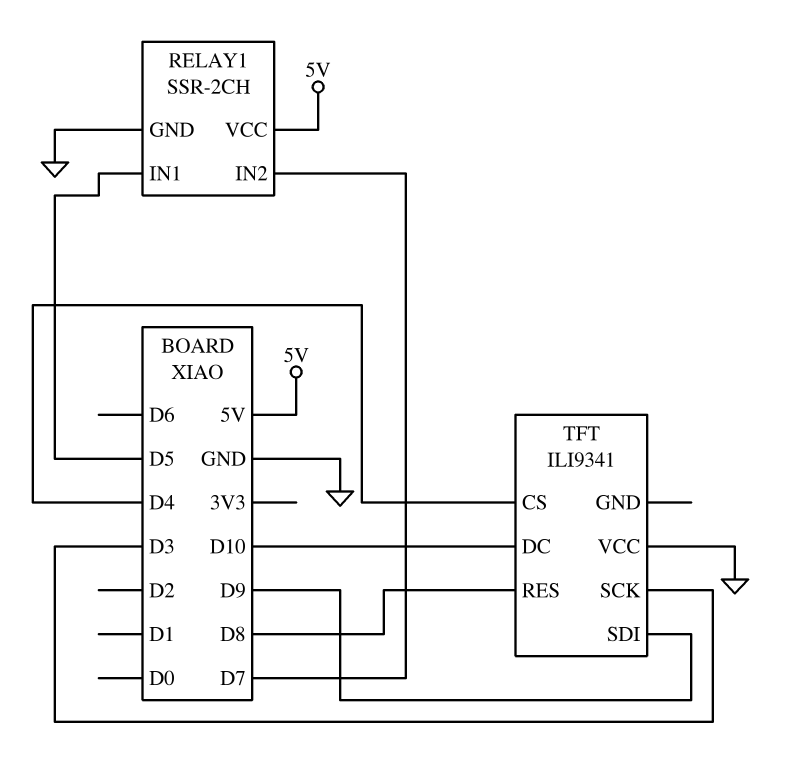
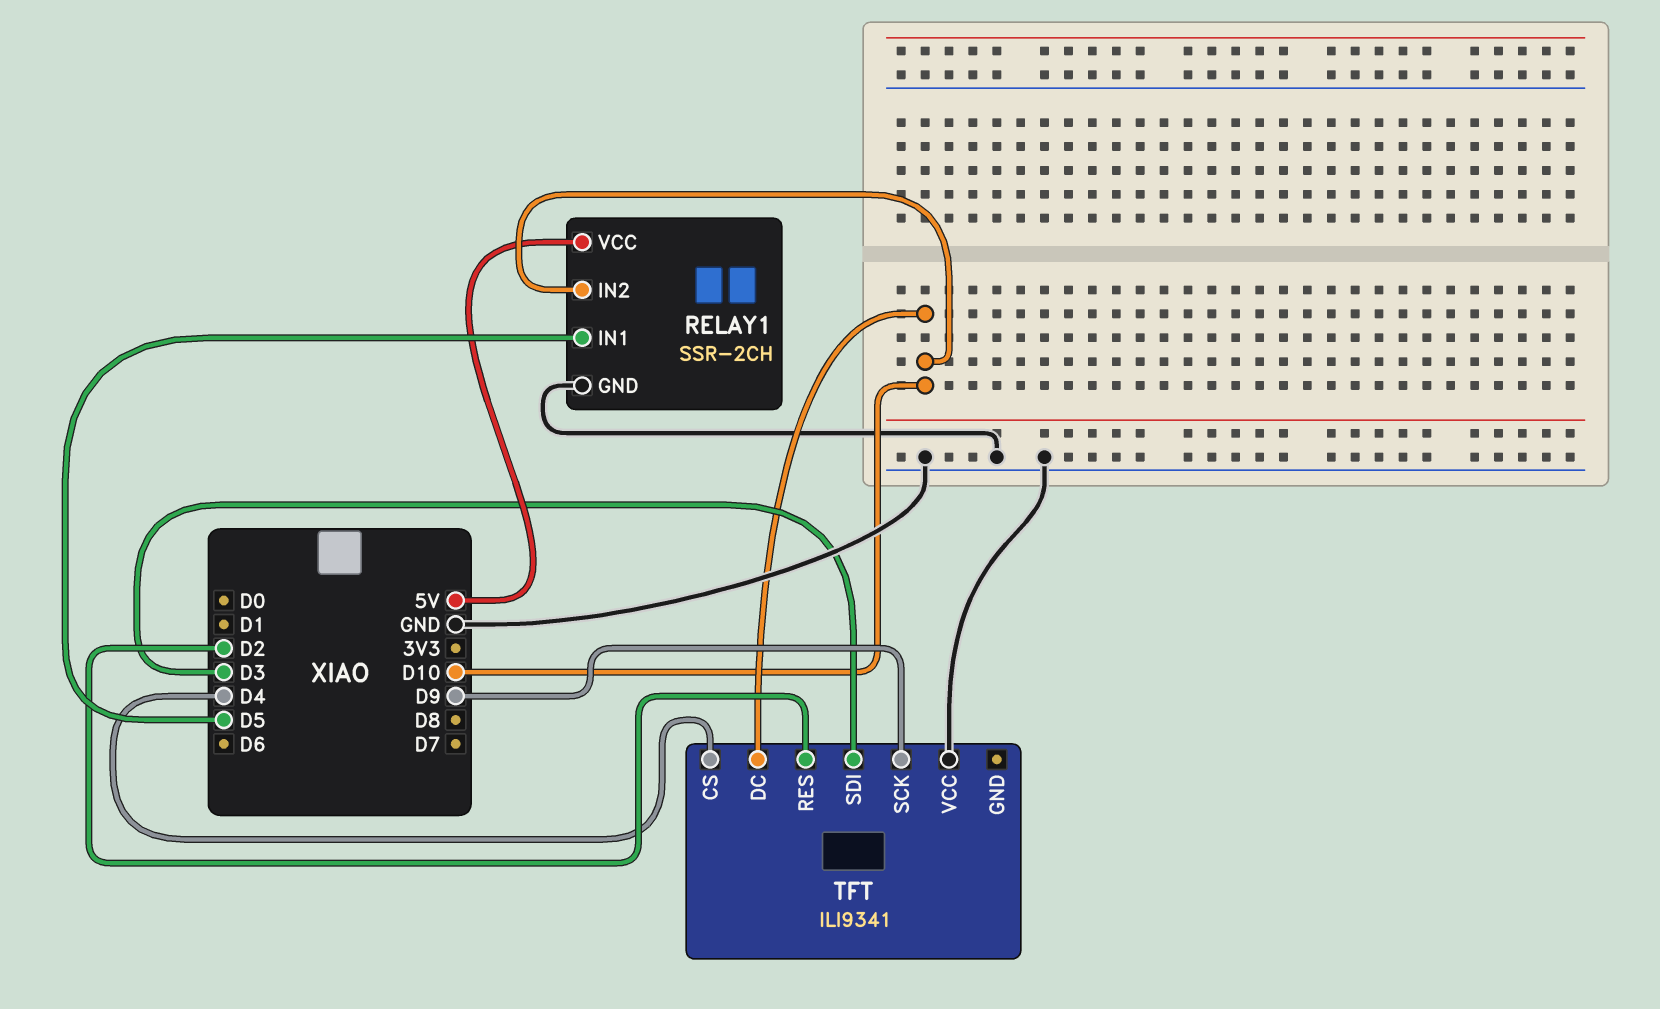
RELAY1 pin IN2: D7 -> D10
TFT pin RES: D8 -> D2
TFT pin SCK: D3 -> D9
TFT pin SDI: D9 -> D3

